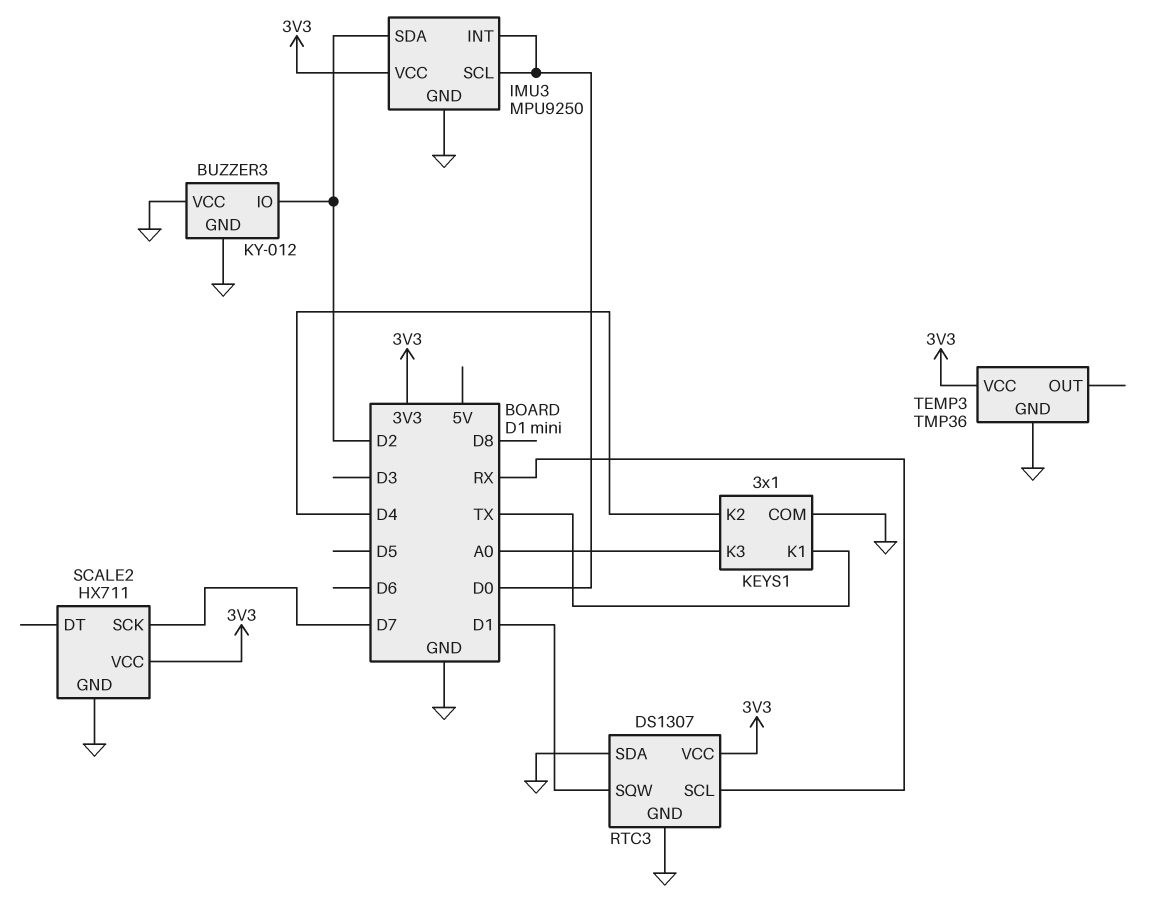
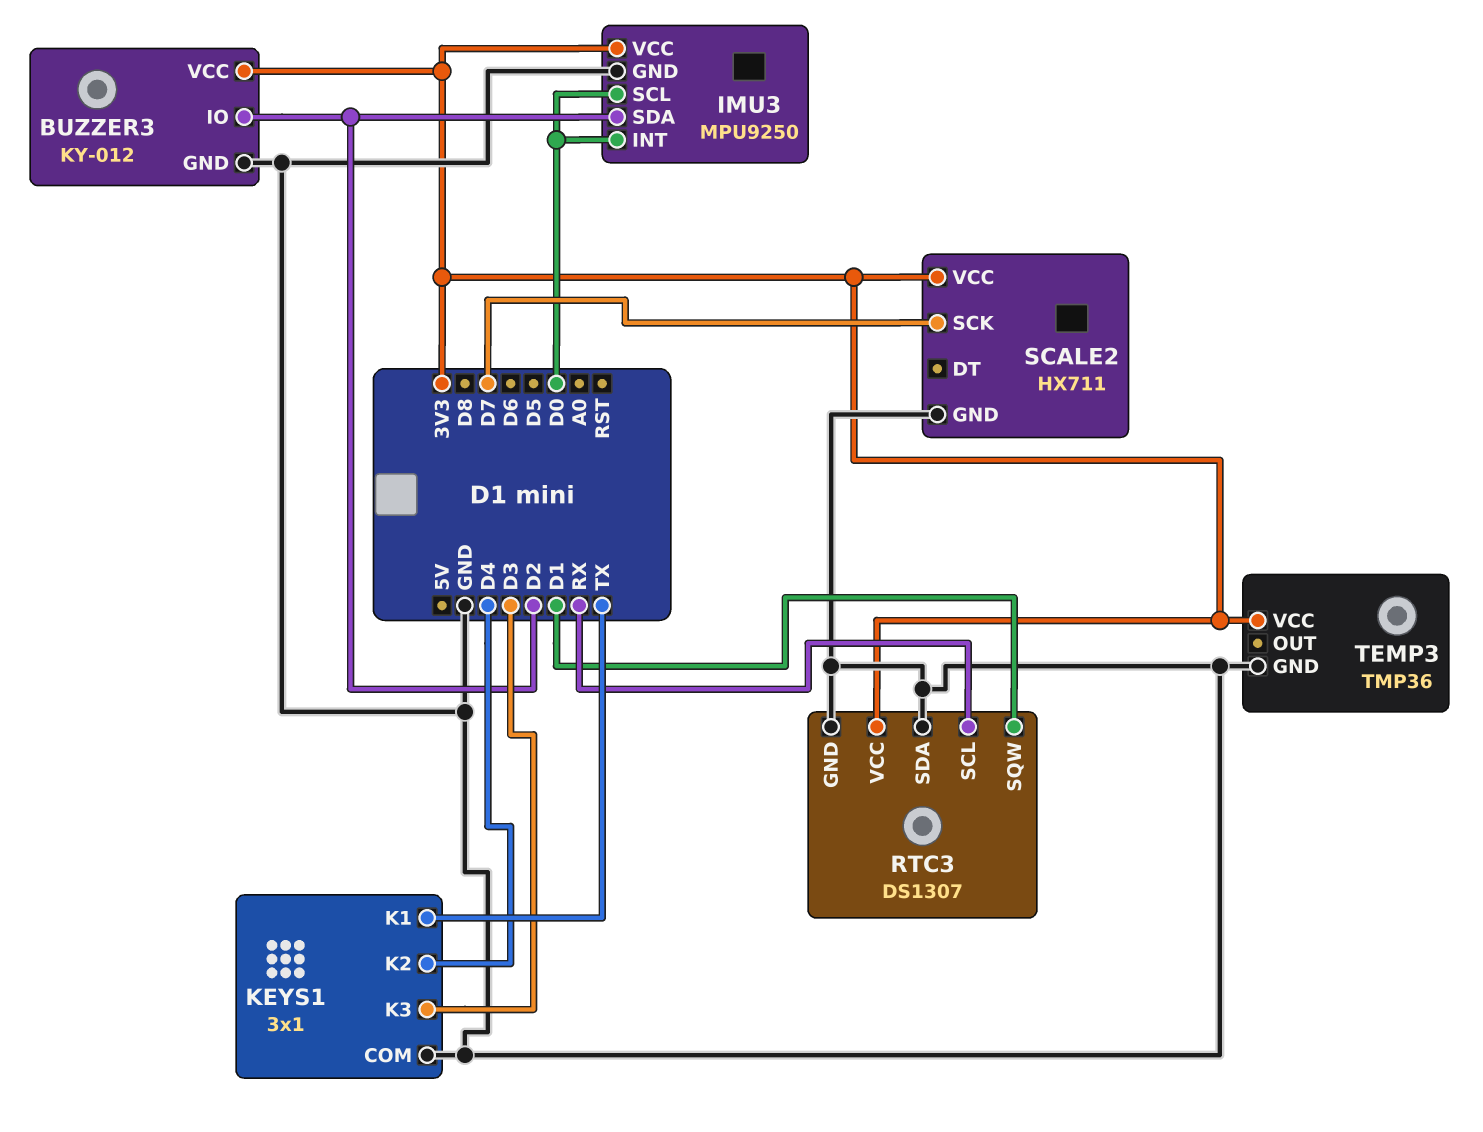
BUZZER3 pin VCC: GND -> 3V3
KEYS1 pin K3: A0 -> D3

